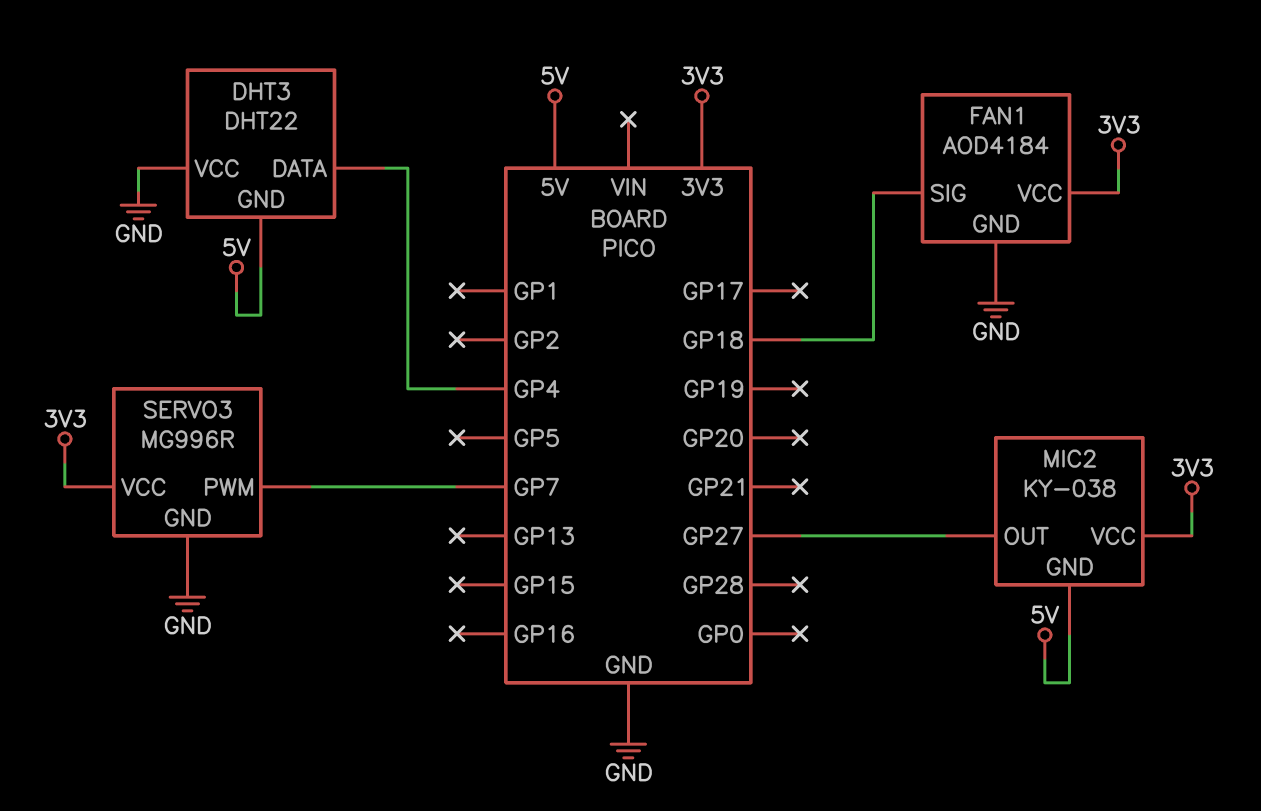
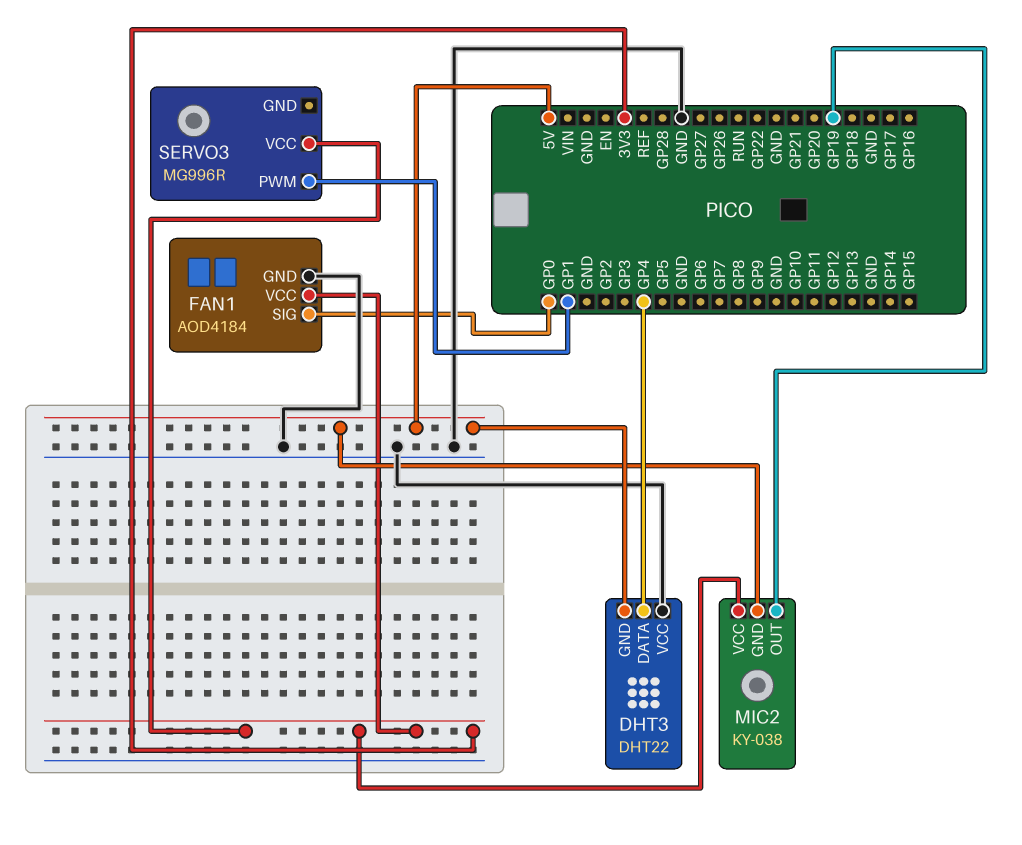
FAN1 pin SIG: GP18 -> GP0
MIC2 pin OUT: GP27 -> GP19
SERVO3 pin GND: GND -> none
SERVO3 pin PWM: GP7 -> GP1

